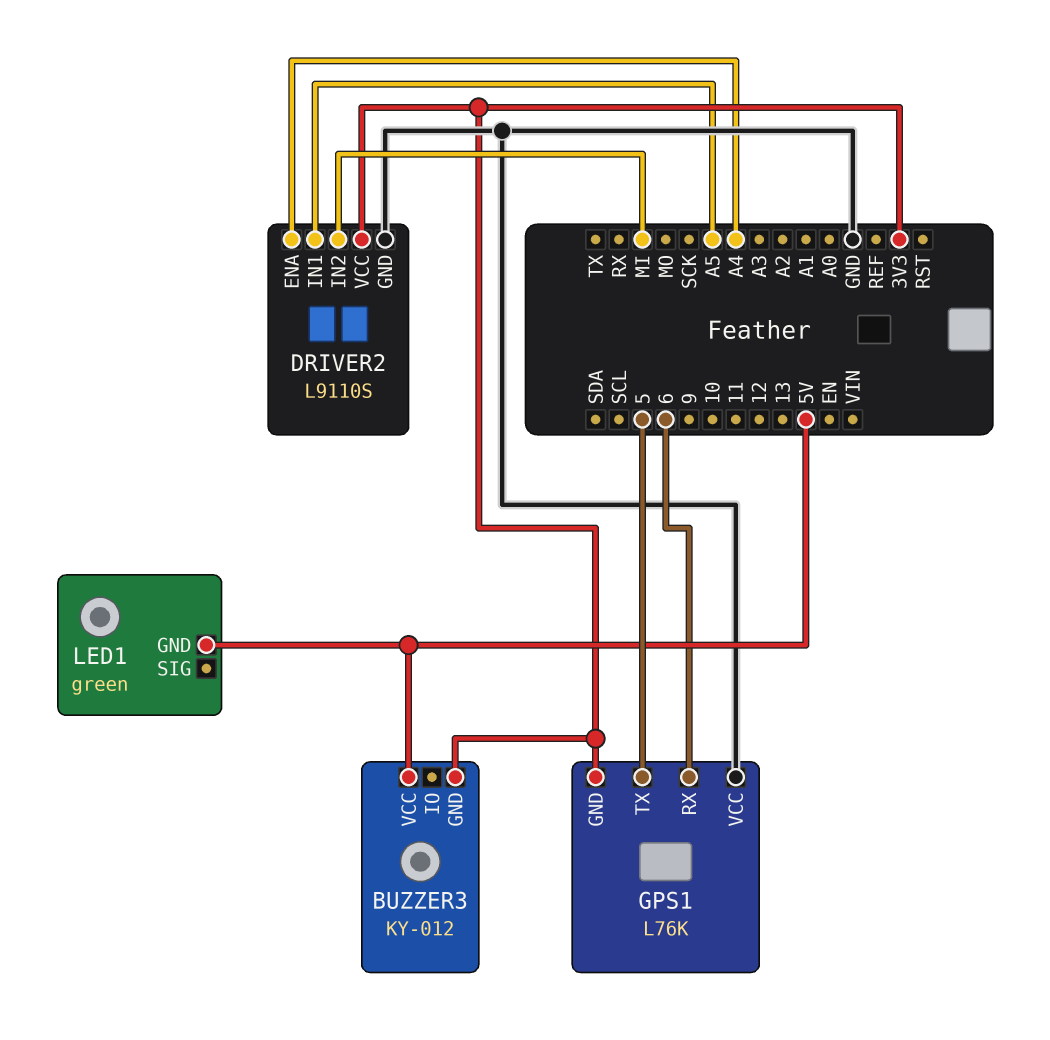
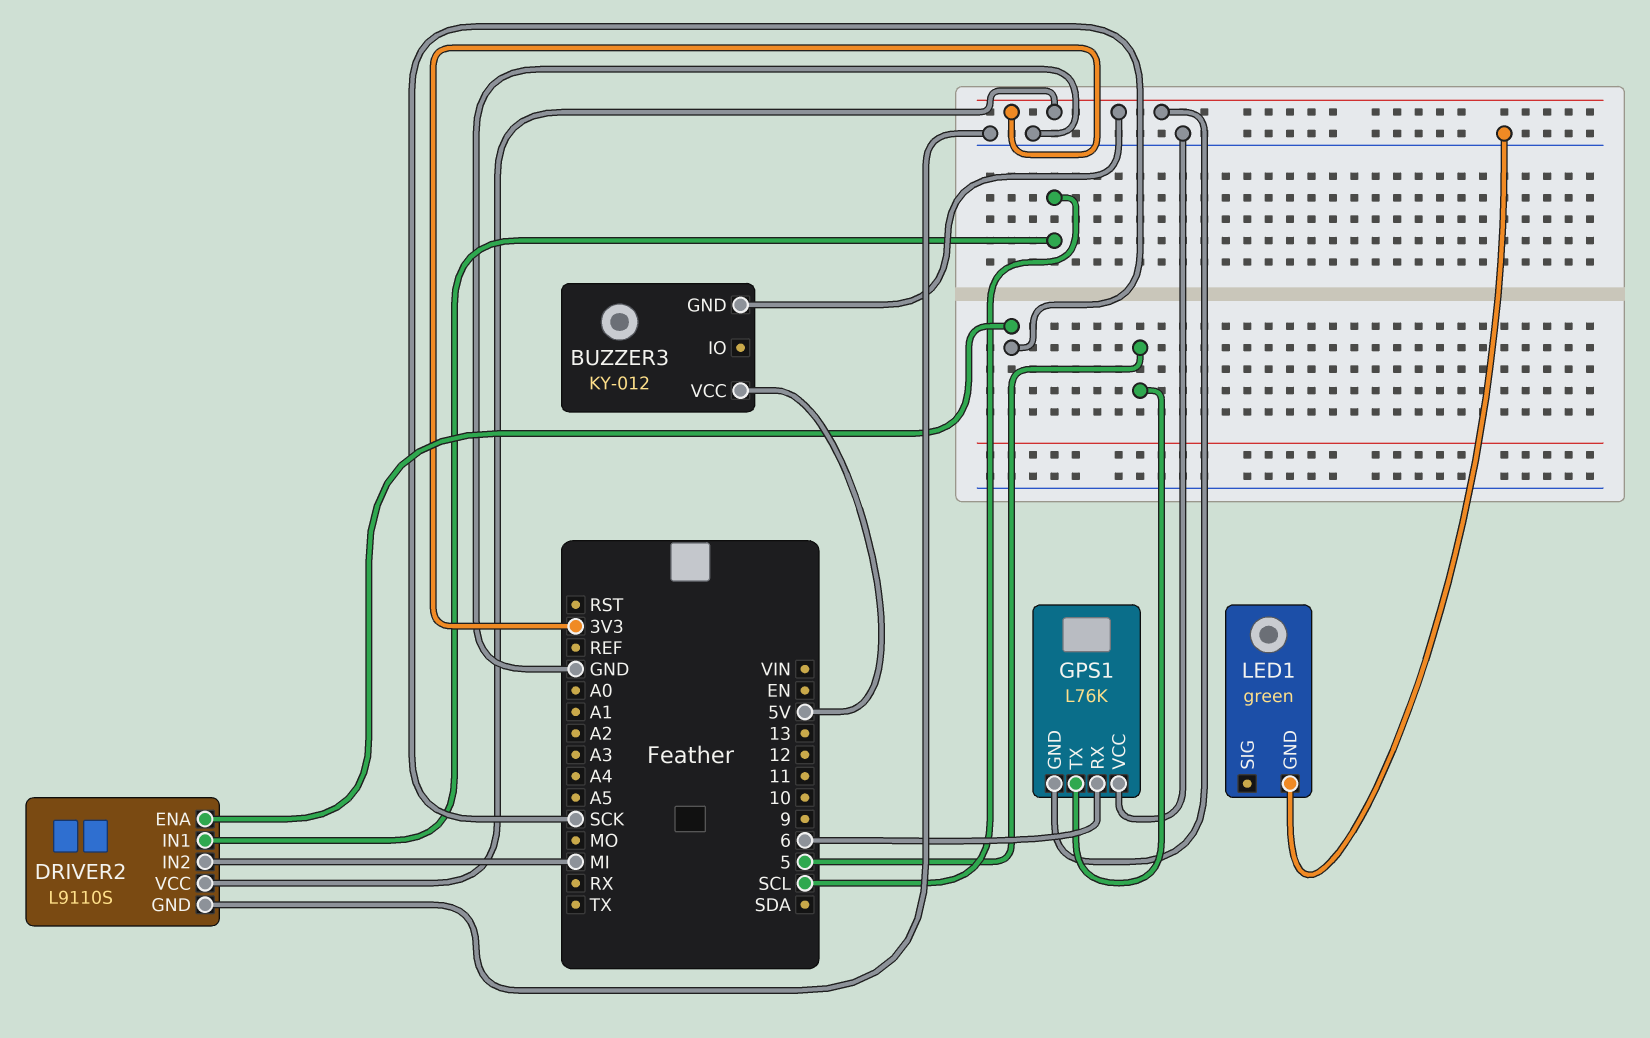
DRIVER2 pin ENA: A4 -> SCK
DRIVER2 pin IN1: A5 -> SCL
LED1 pin GND: 5V -> GND

